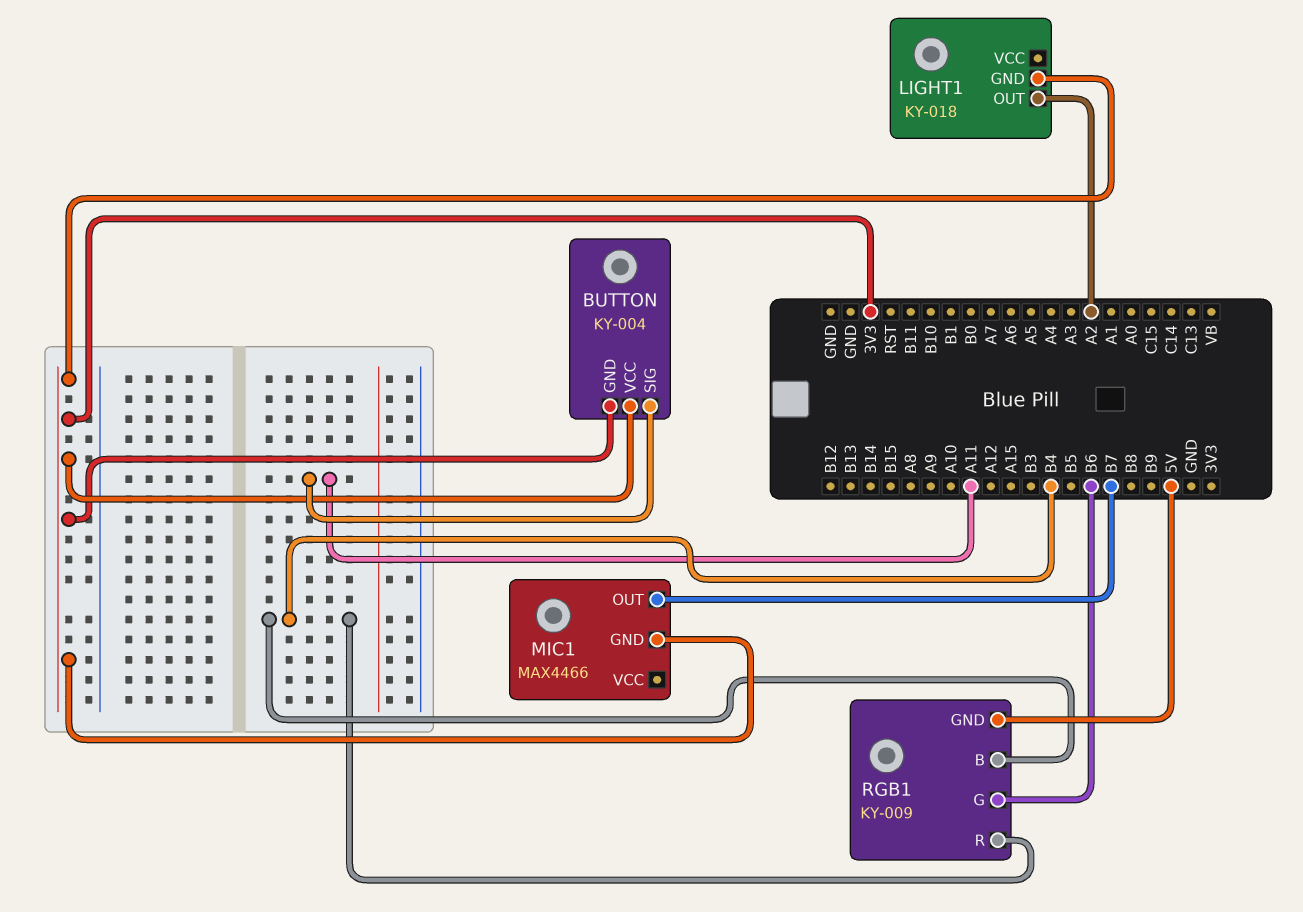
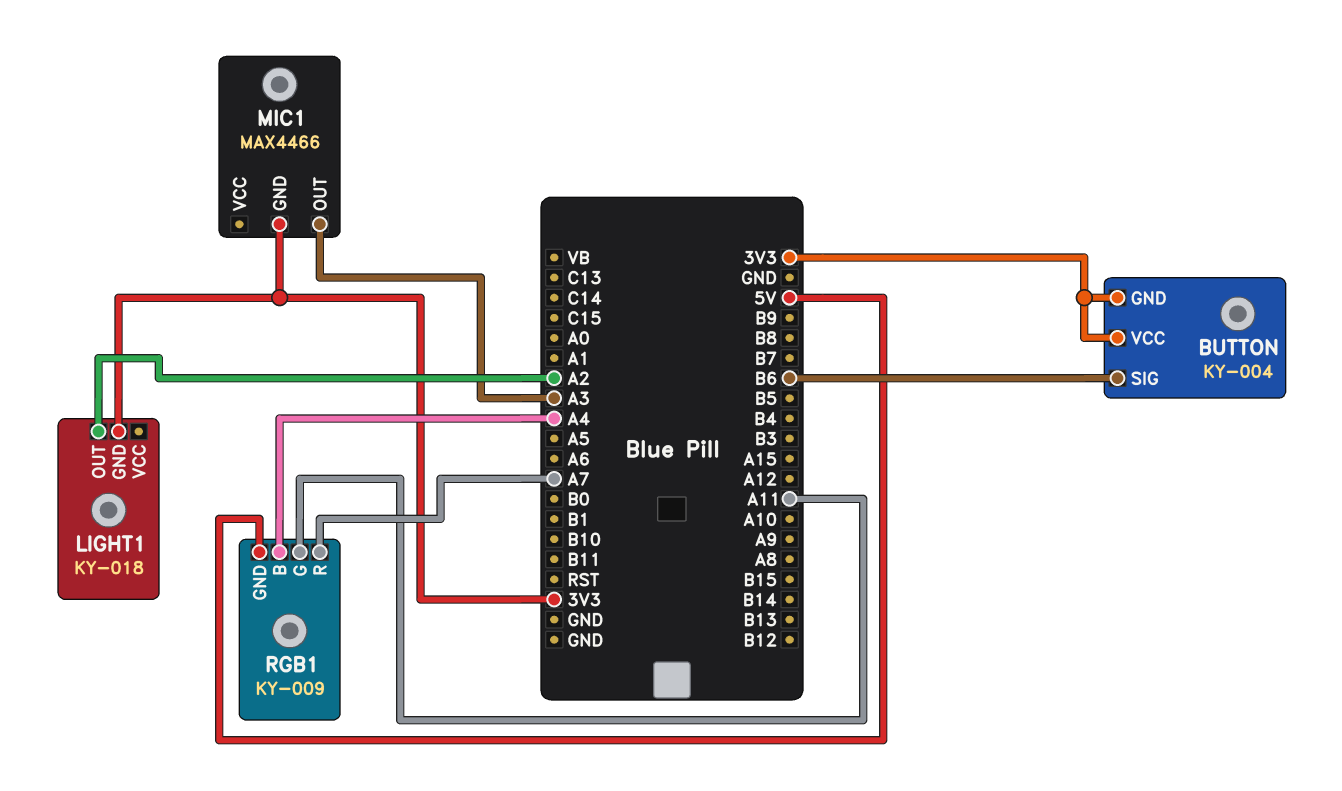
BUTTON pin SIG: A11 -> B6
MIC1 pin OUT: B7 -> A3
RGB1 pin B: B4 -> A4
RGB1 pin G: B6 -> A11
RGB1 pin R: B4 -> A7

